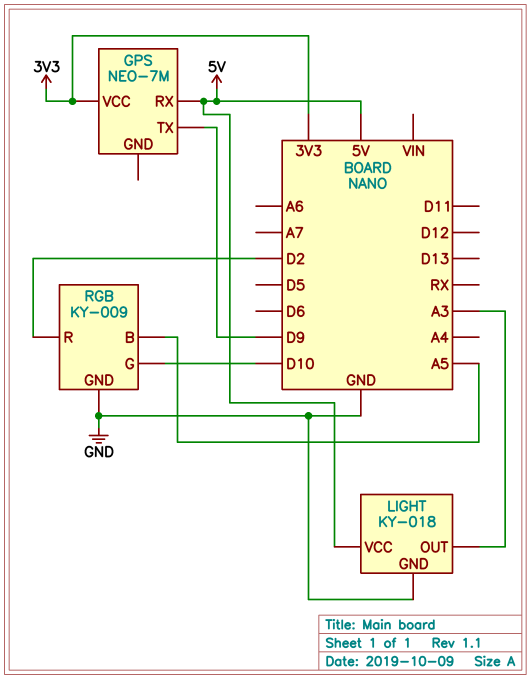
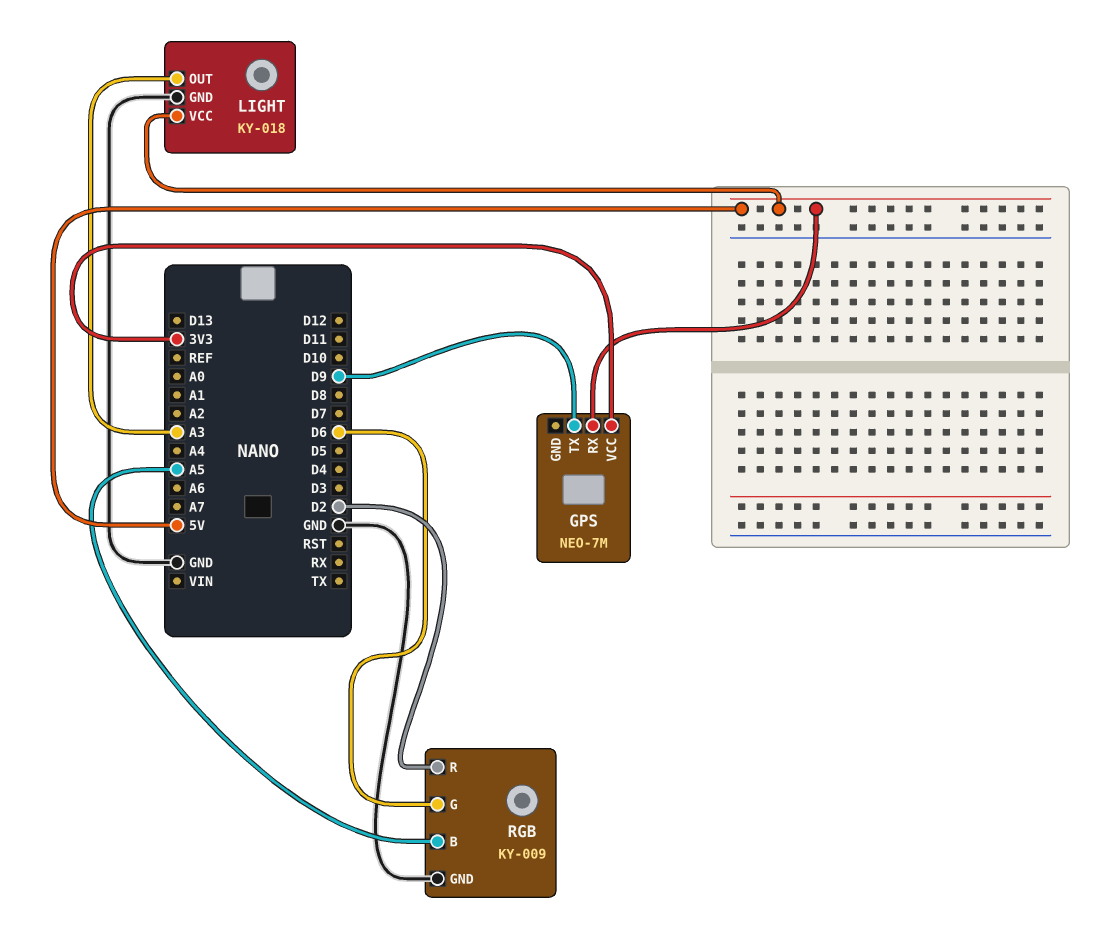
RGB pin G: D10 -> D6

